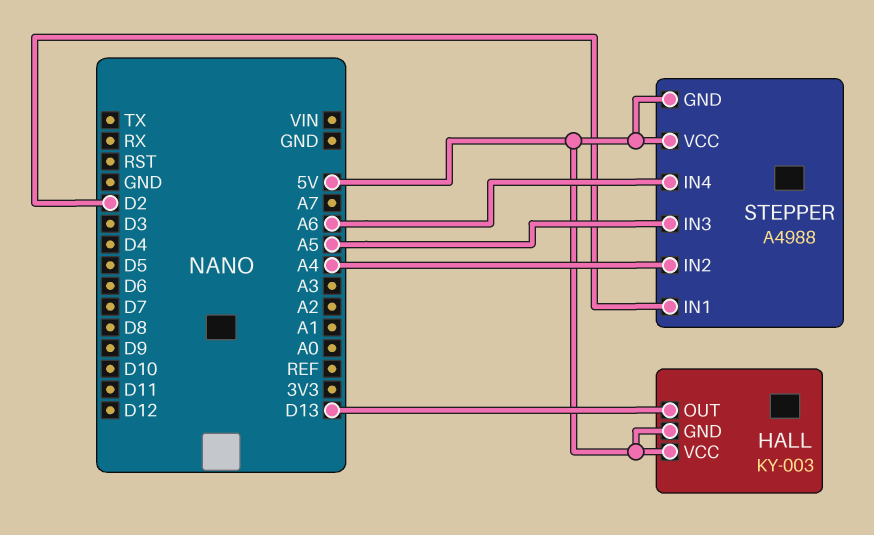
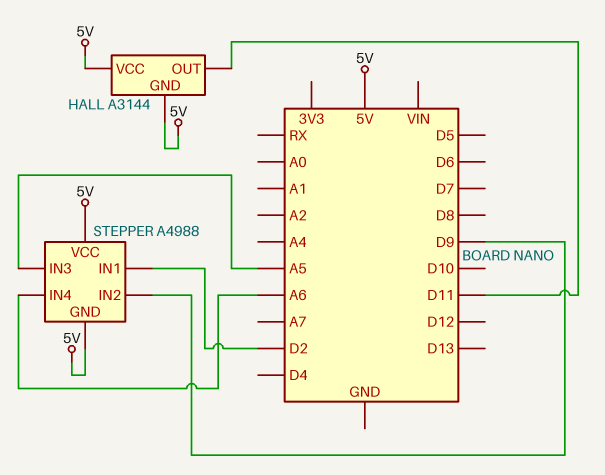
HALL: KY-003 -> A3144
HALL pin OUT: D13 -> D11
STEPPER pin IN2: A4 -> D9

